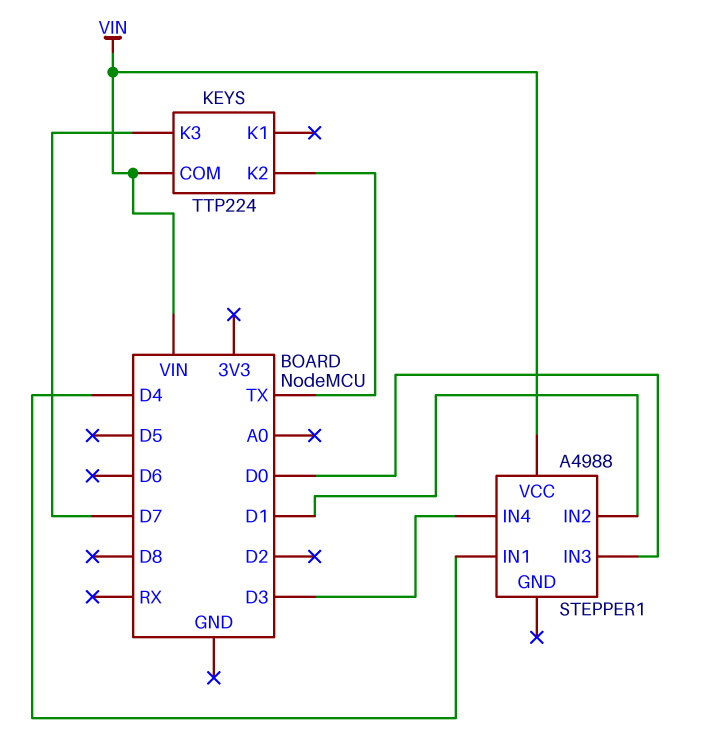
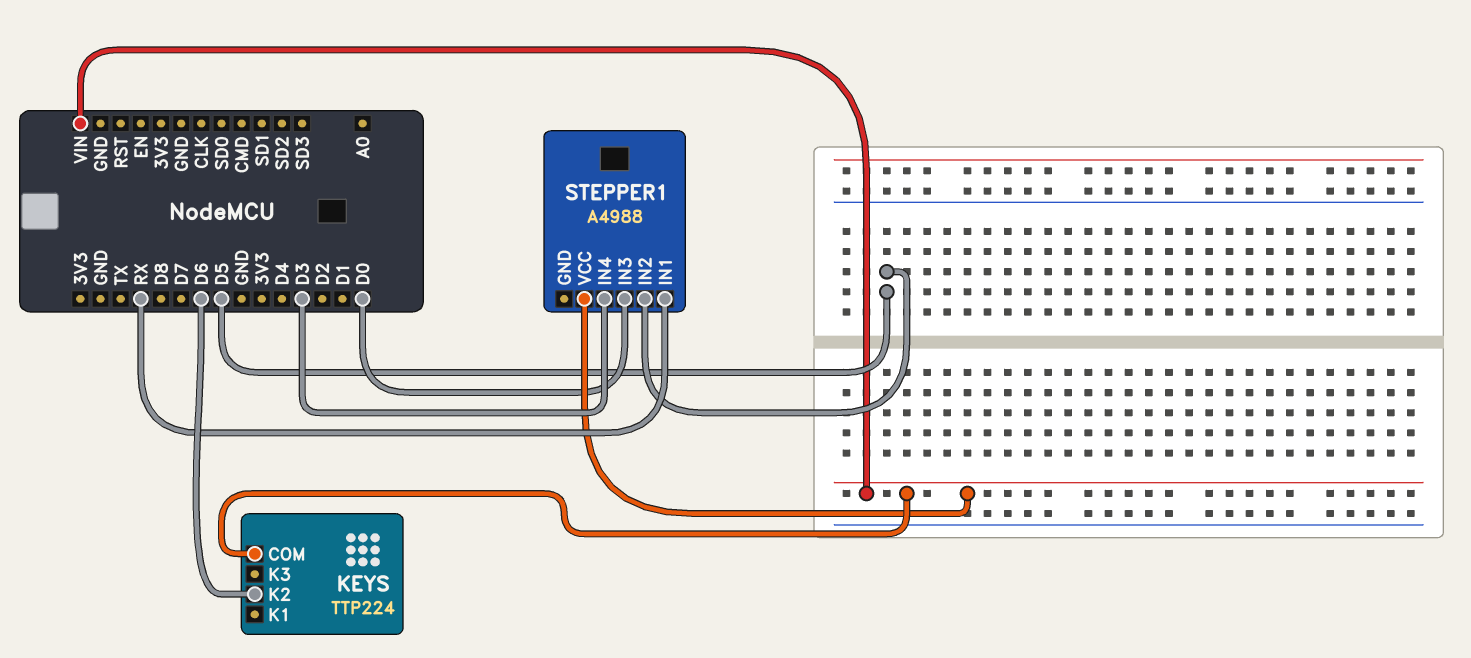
KEYS pin K2: TX -> D6
KEYS pin K3: D7 -> none
STEPPER1 pin IN1: D4 -> RX
STEPPER1 pin IN2: D1 -> D5

